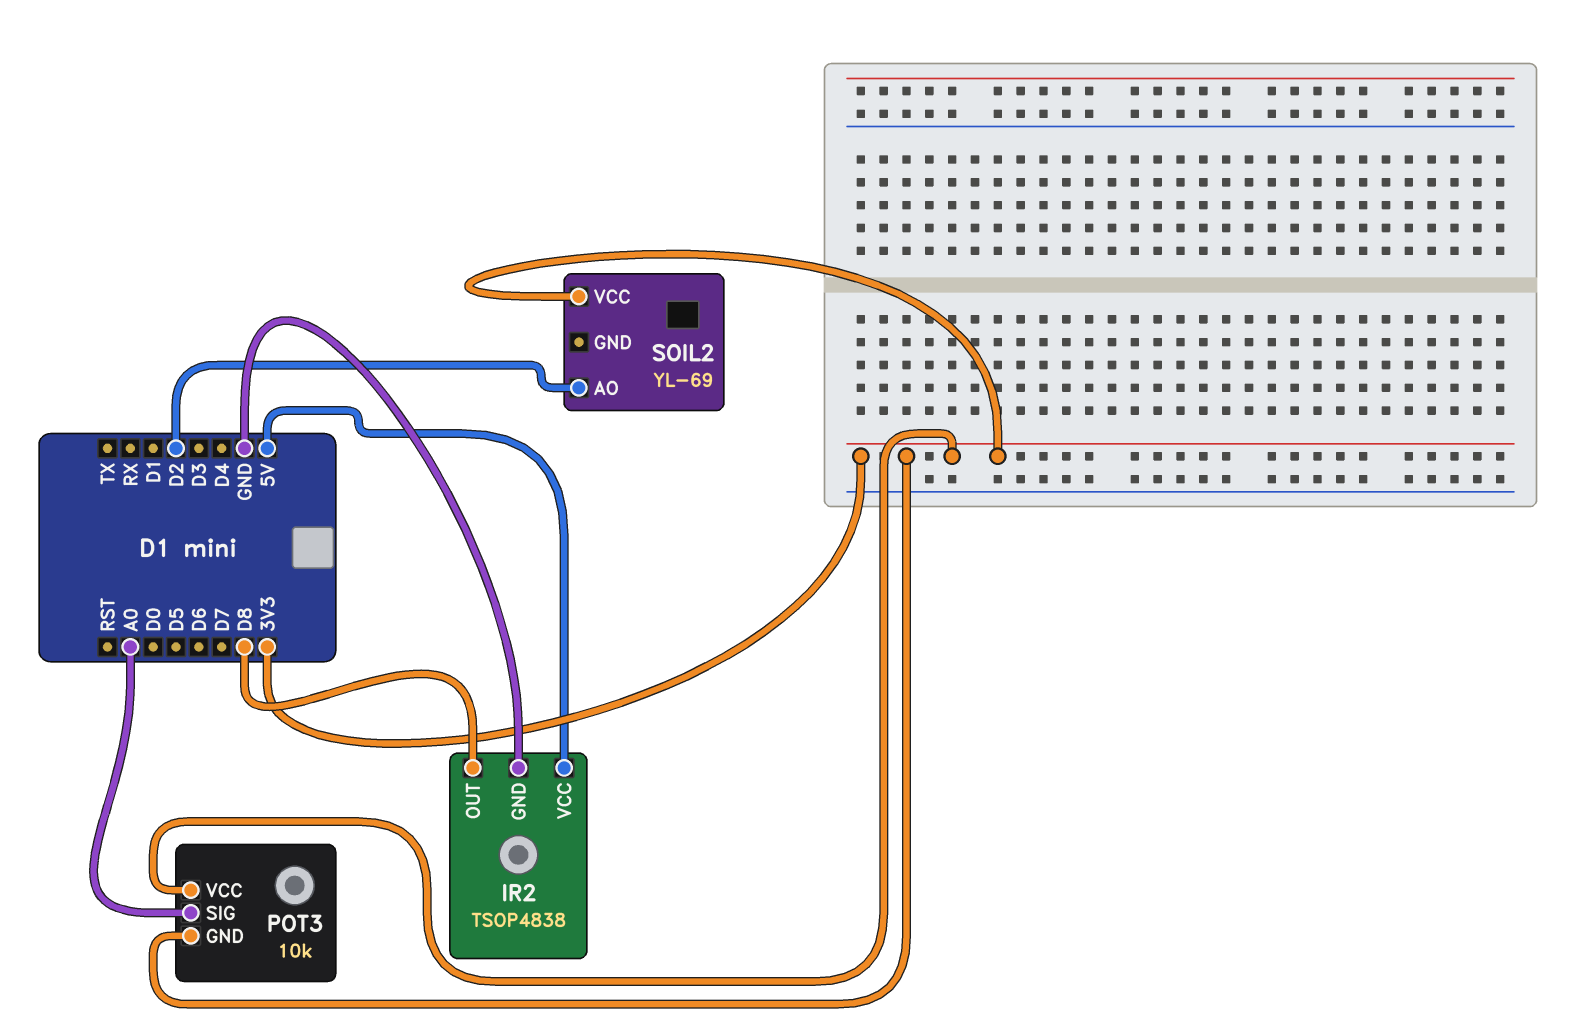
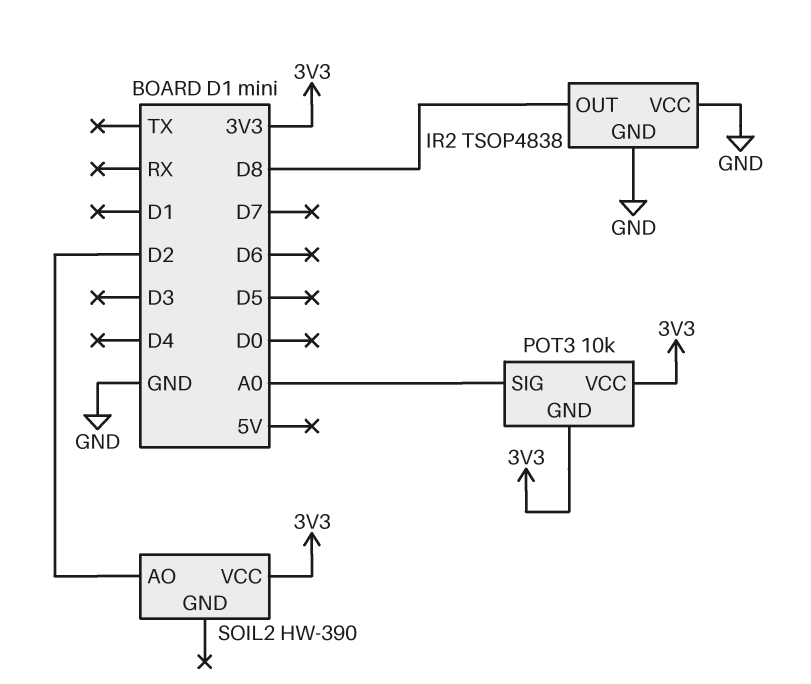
IR2 pin VCC: 5V -> GND
SOIL2: YL-69 -> HW-390

